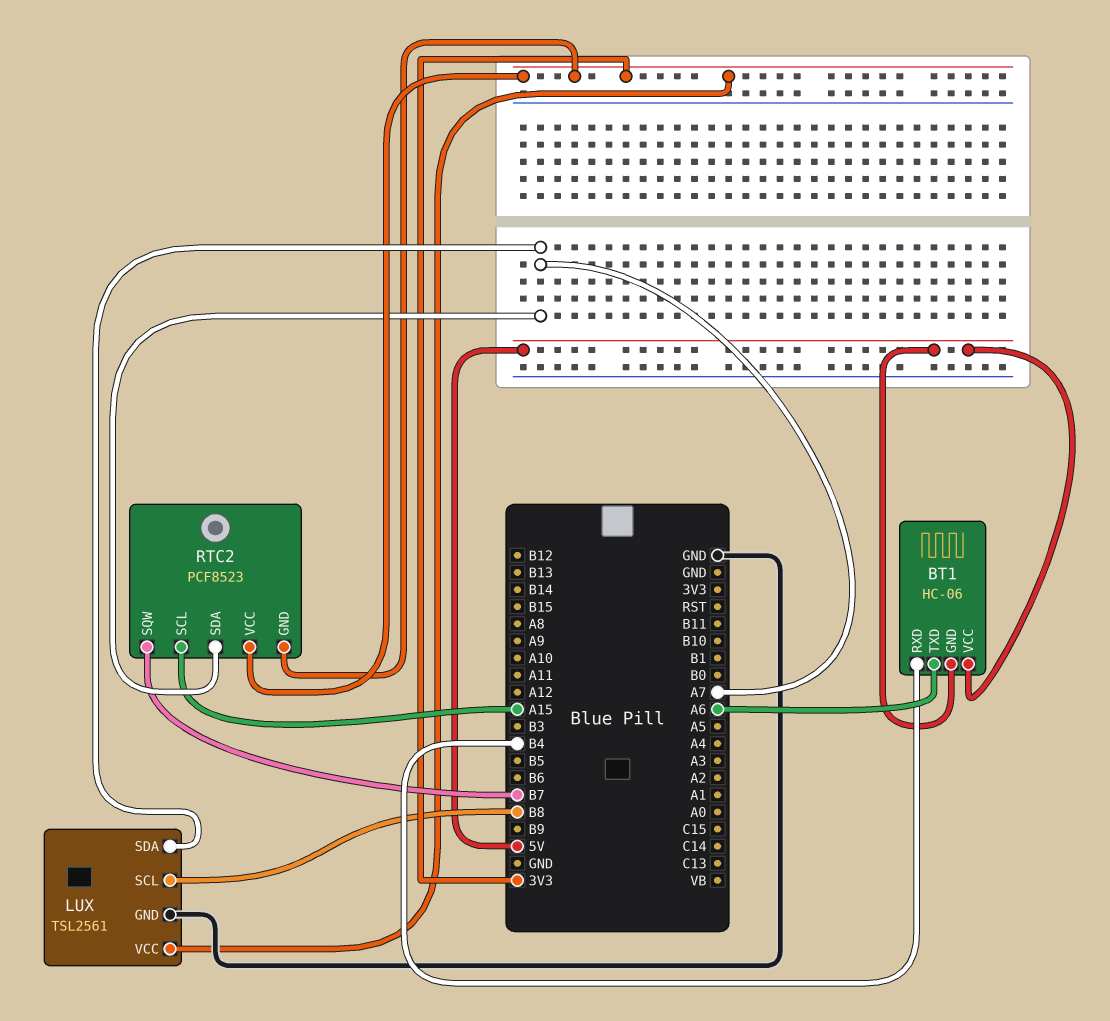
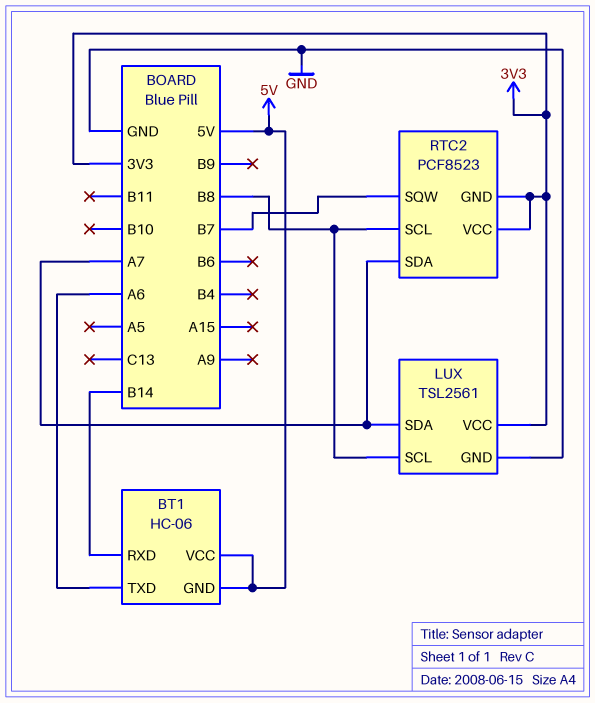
BT1 pin RXD: B4 -> B14
RTC2 pin SCL: A15 -> B8

